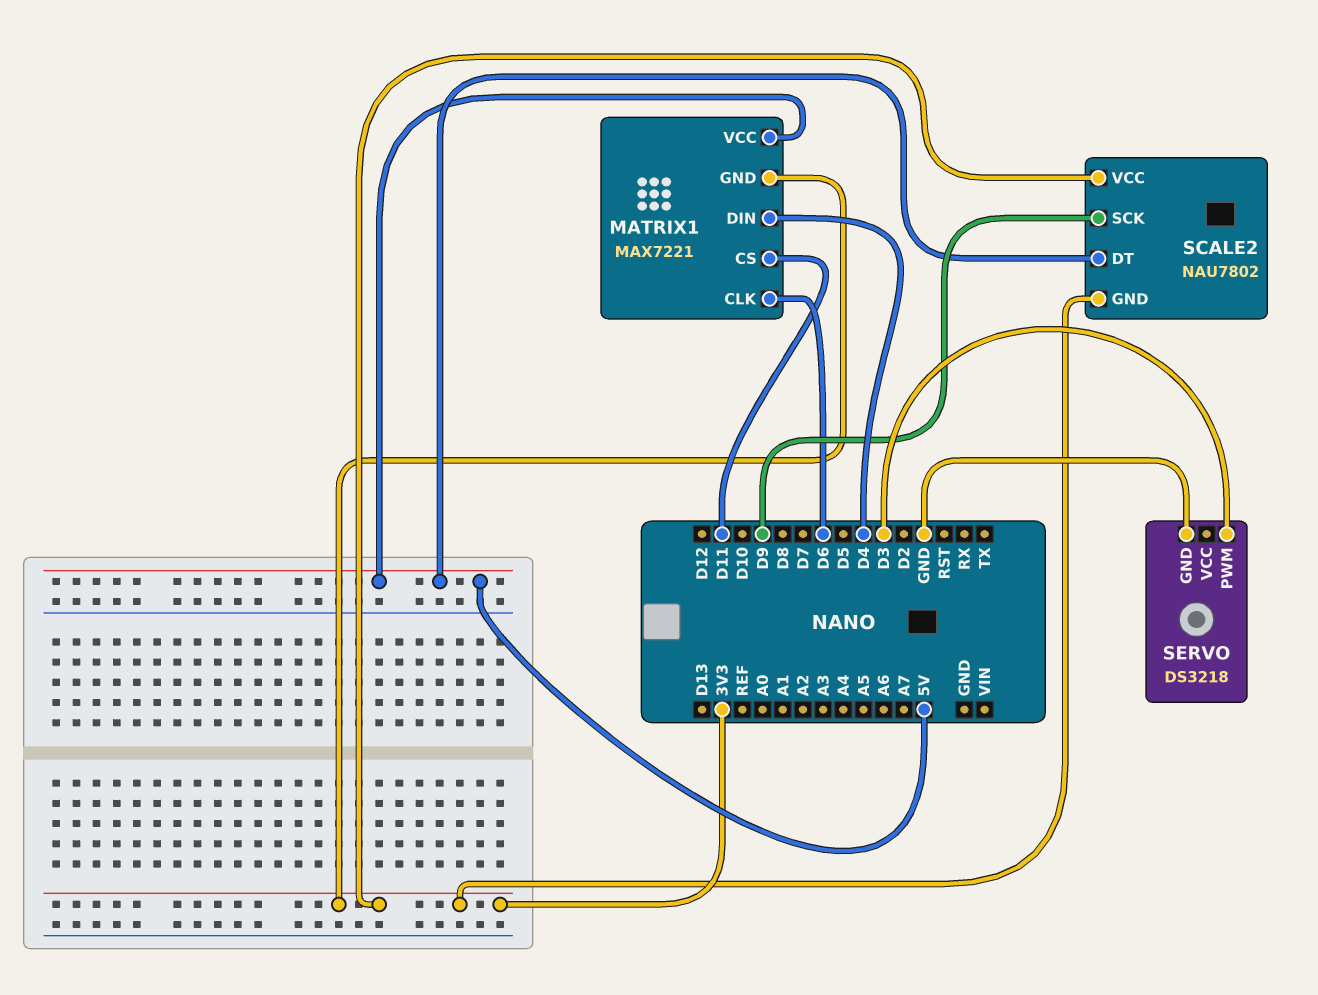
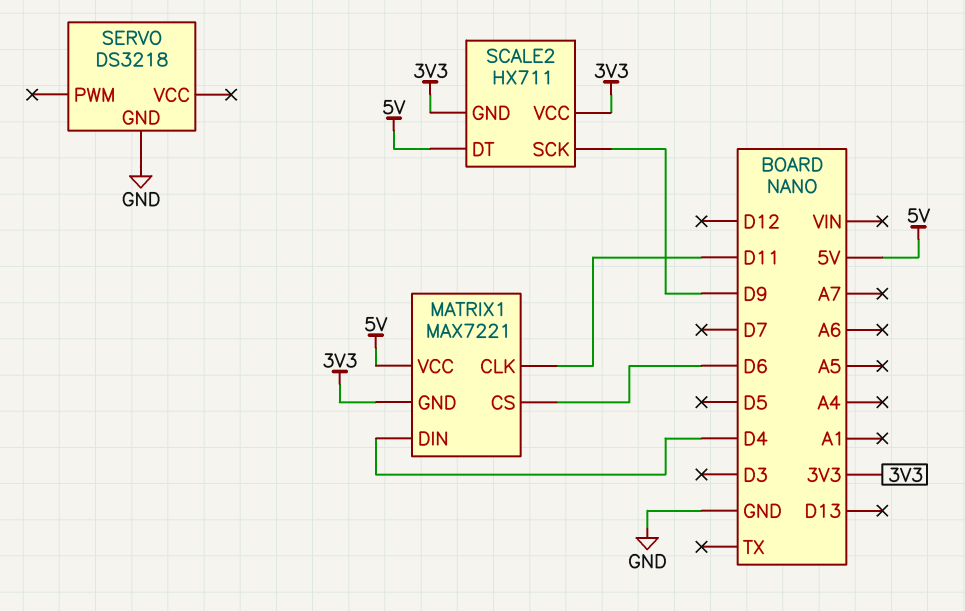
MATRIX1 pin CLK: D6 -> D11
MATRIX1 pin CS: D11 -> D6
SCALE2: NAU7802 -> HX711
SERVO pin PWM: D3 -> none

